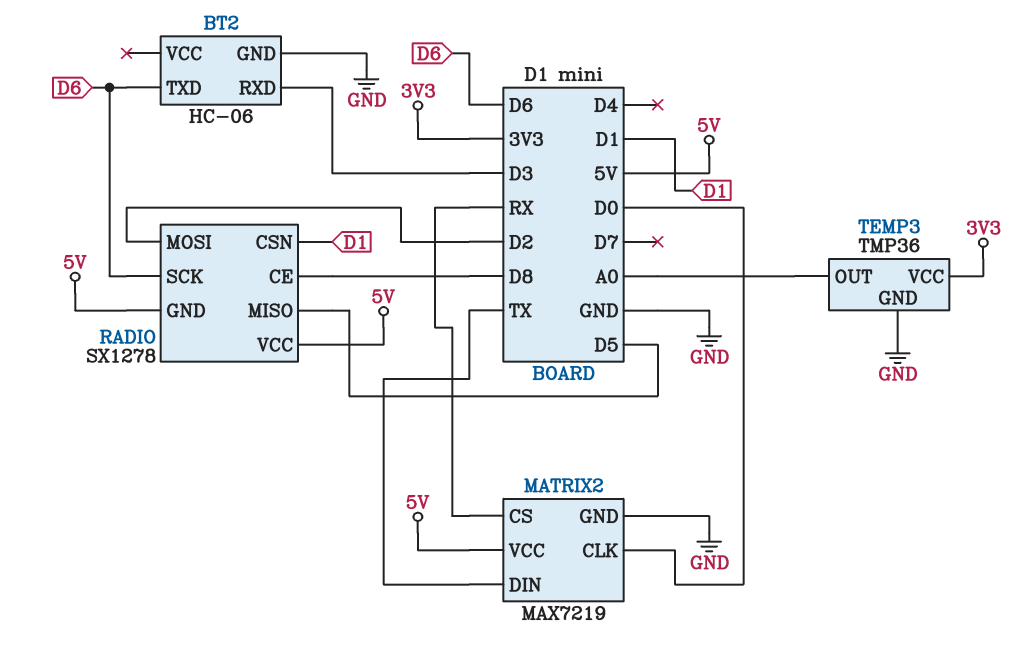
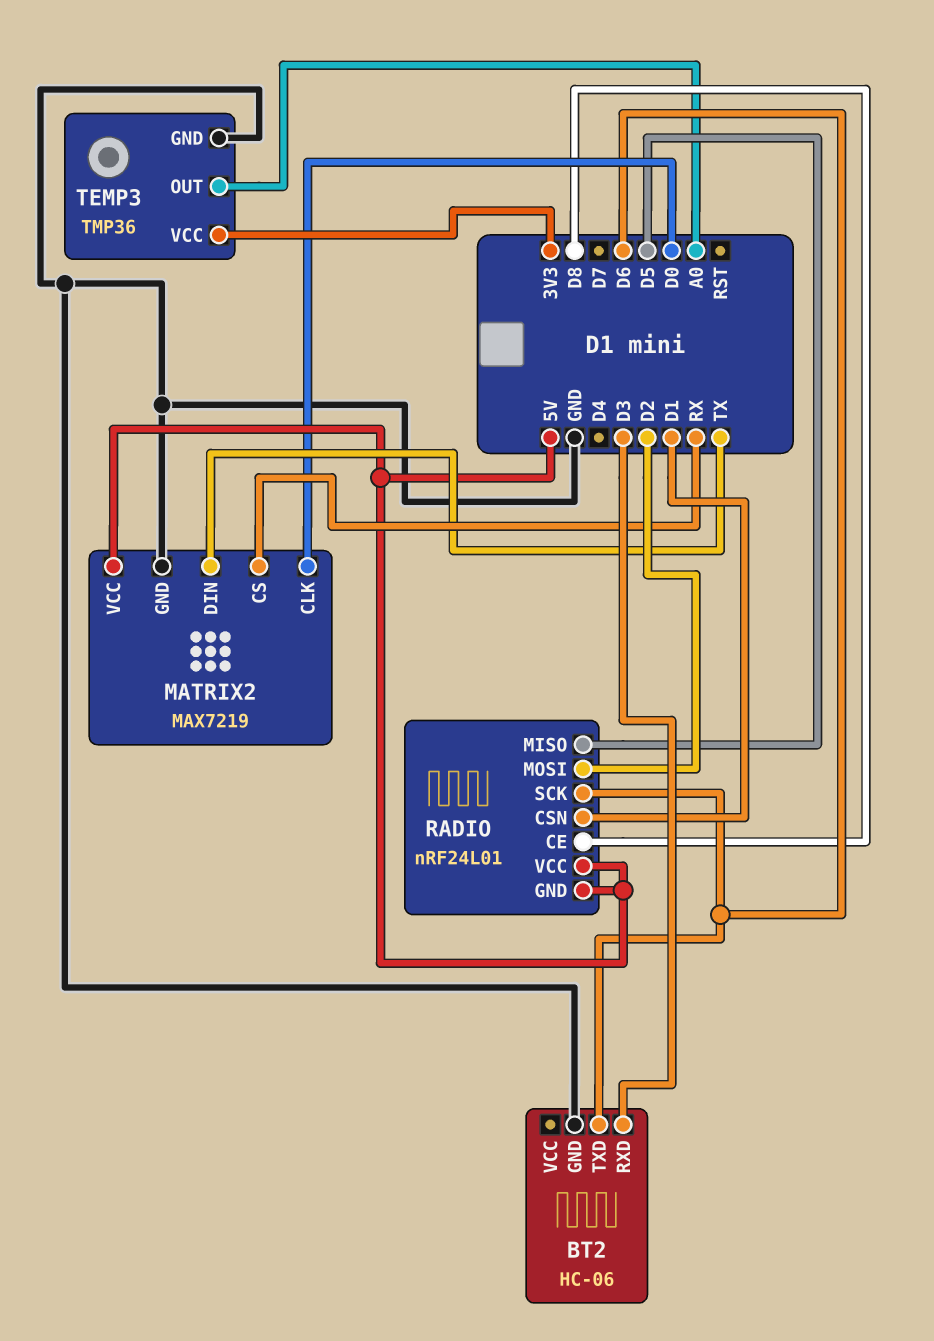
RADIO: SX1278 -> nRF24L01

